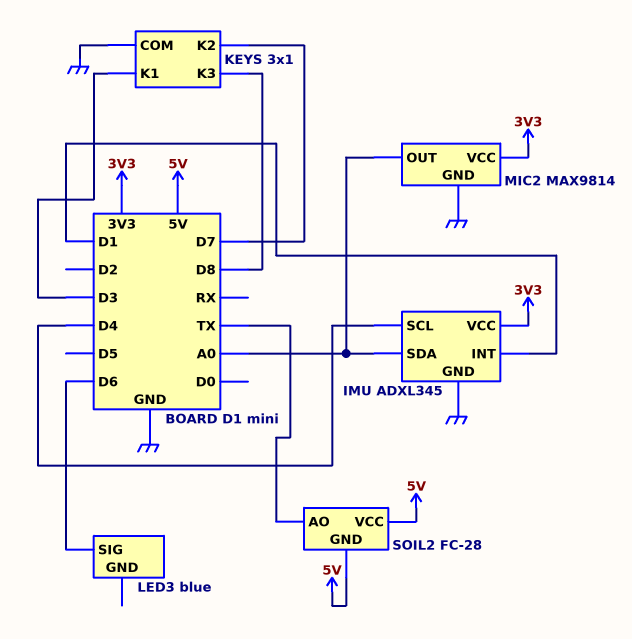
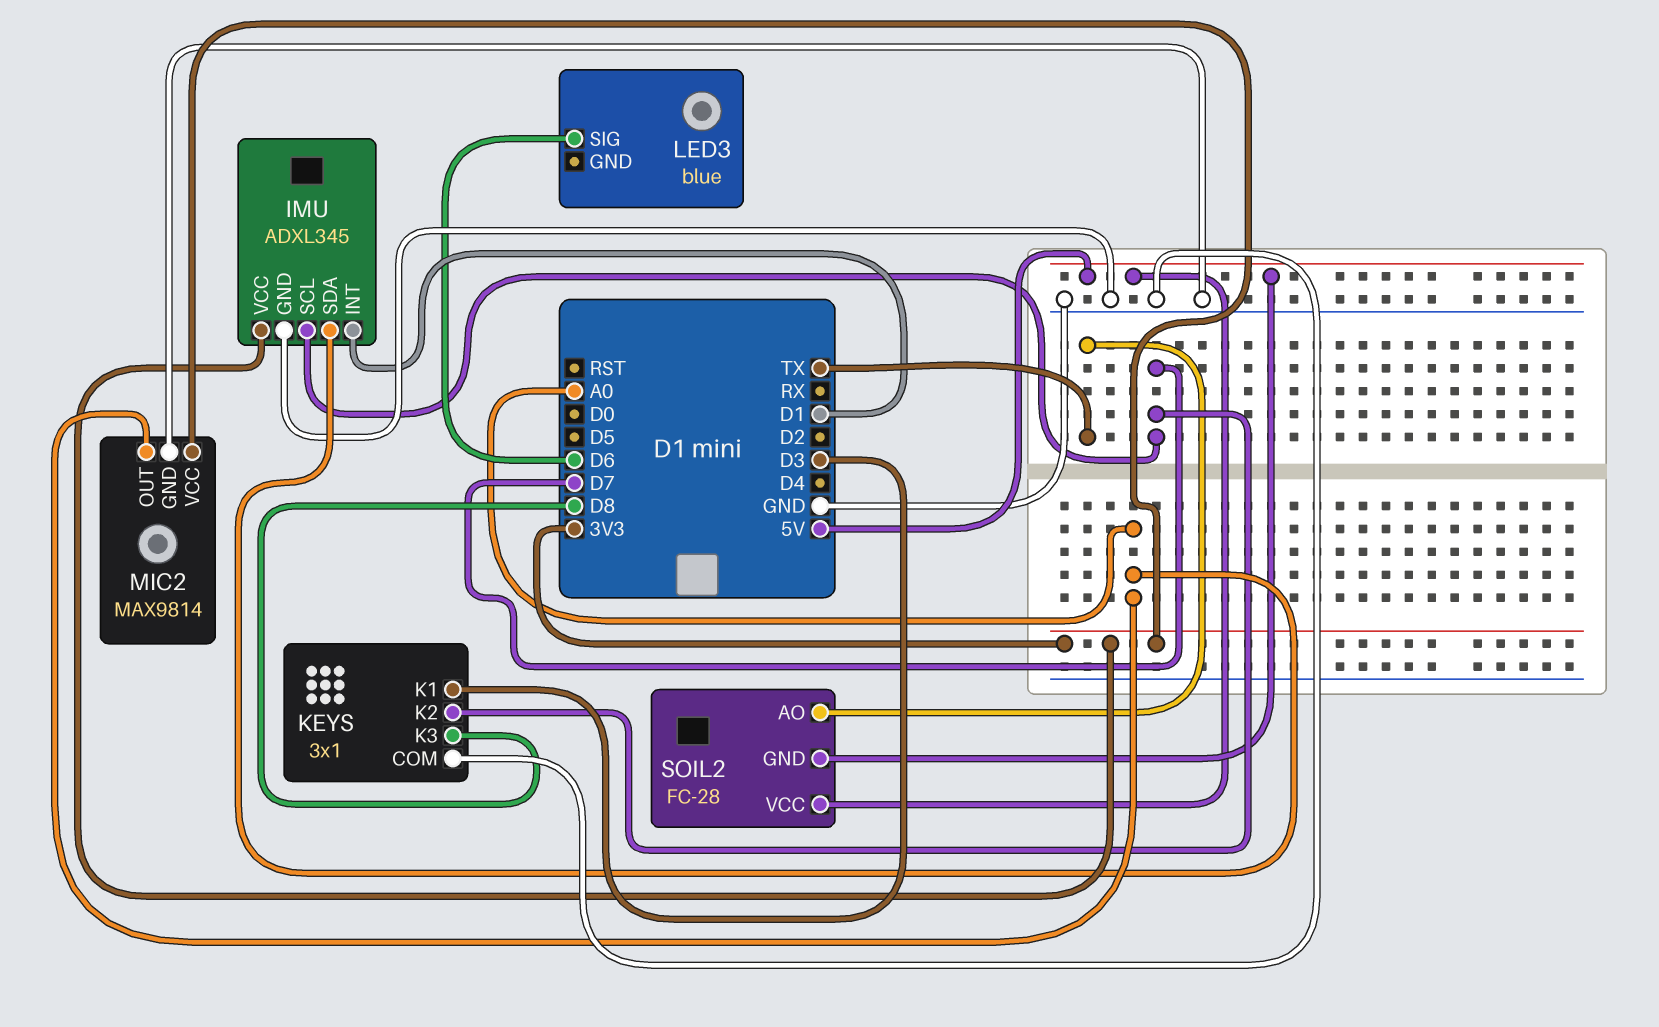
IMU pin SCL: D4 -> D7

